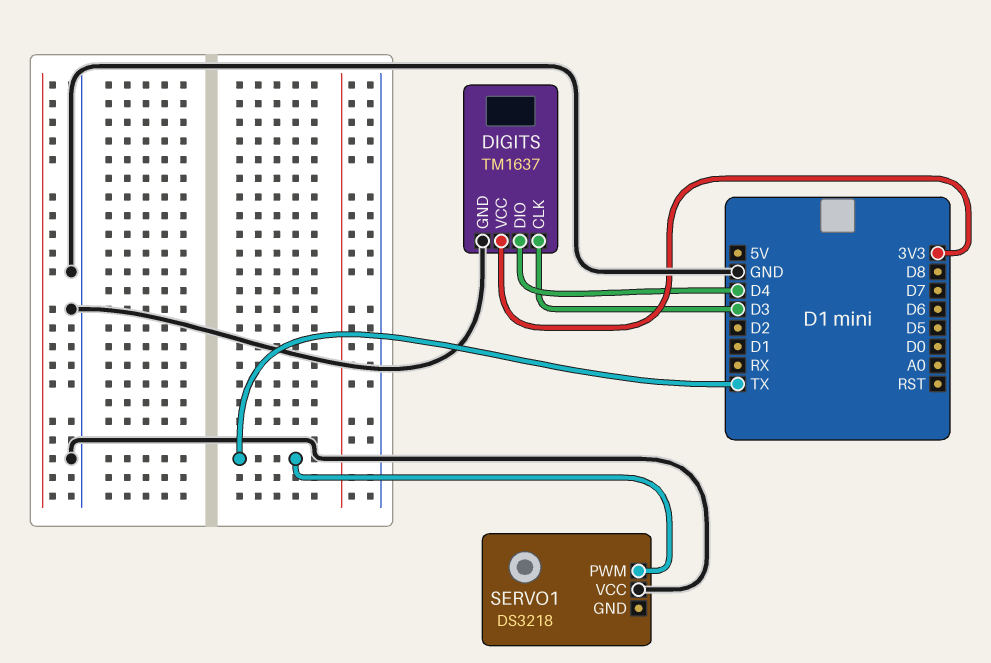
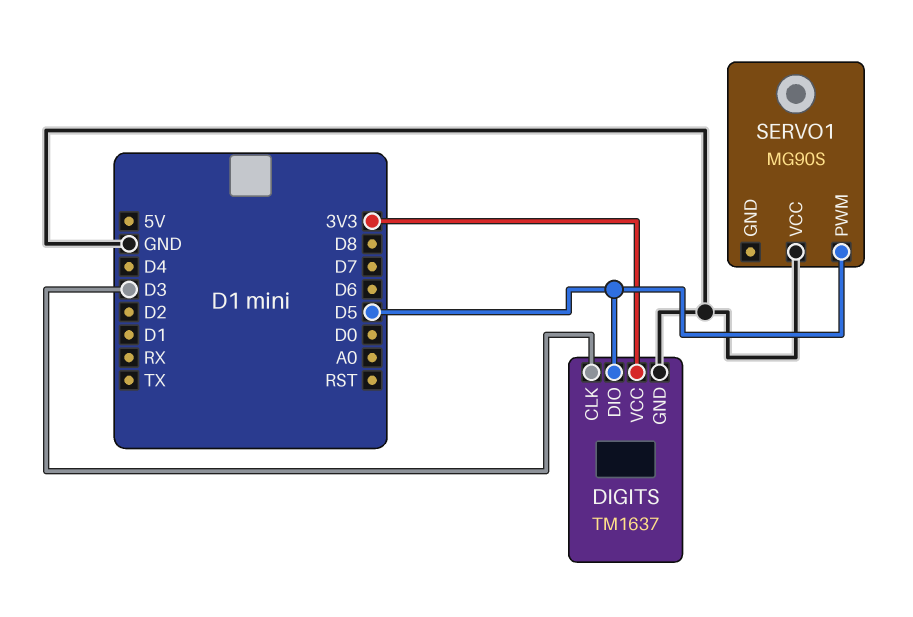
DIGITS pin DIO: D4 -> D5
SERVO1: DS3218 -> MG90S
SERVO1 pin PWM: TX -> D5

